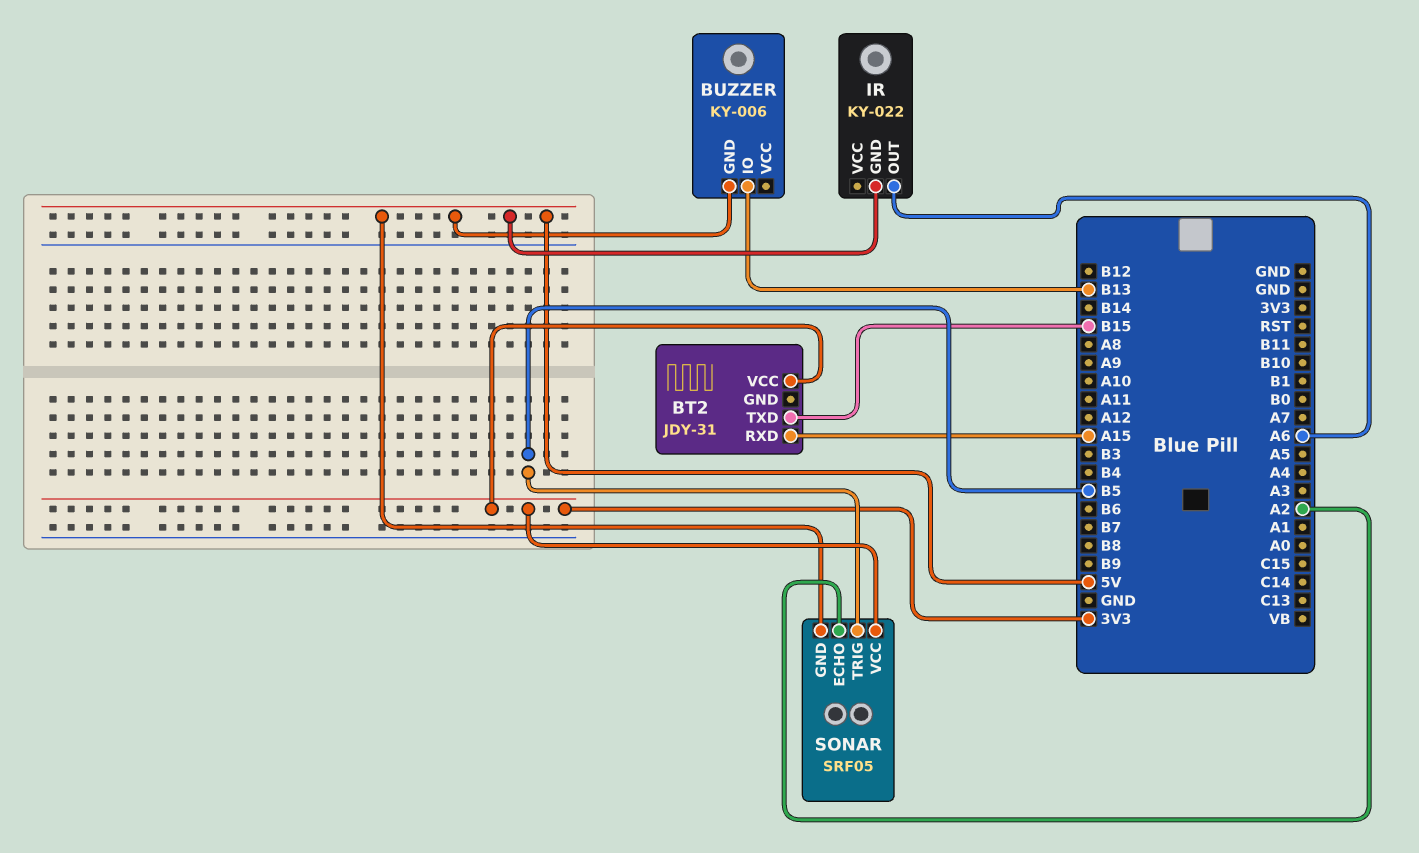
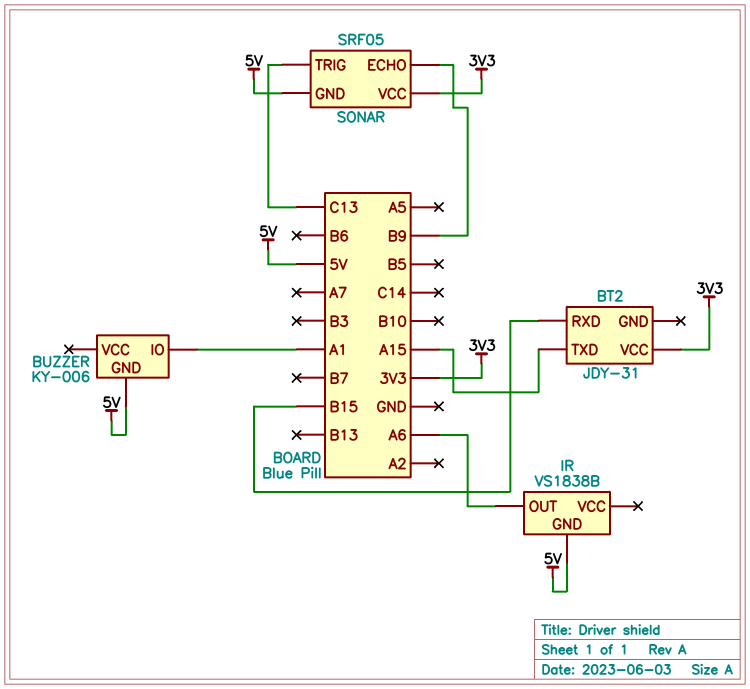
BT2 pin RXD: A15 -> B15
BT2 pin TXD: B15 -> A15
BUZZER pin IO: B13 -> A1
IR: KY-022 -> VS1838B
SONAR pin ECHO: A2 -> B9
SONAR pin TRIG: B5 -> C13

